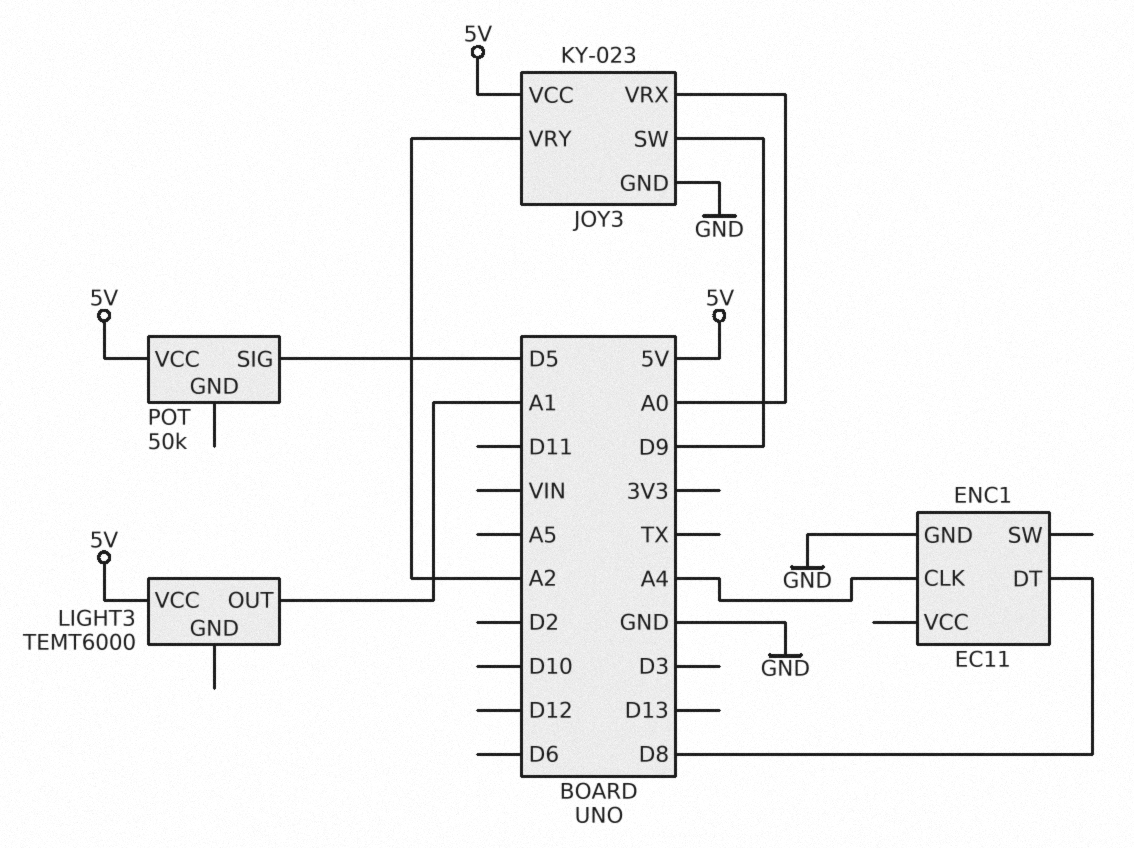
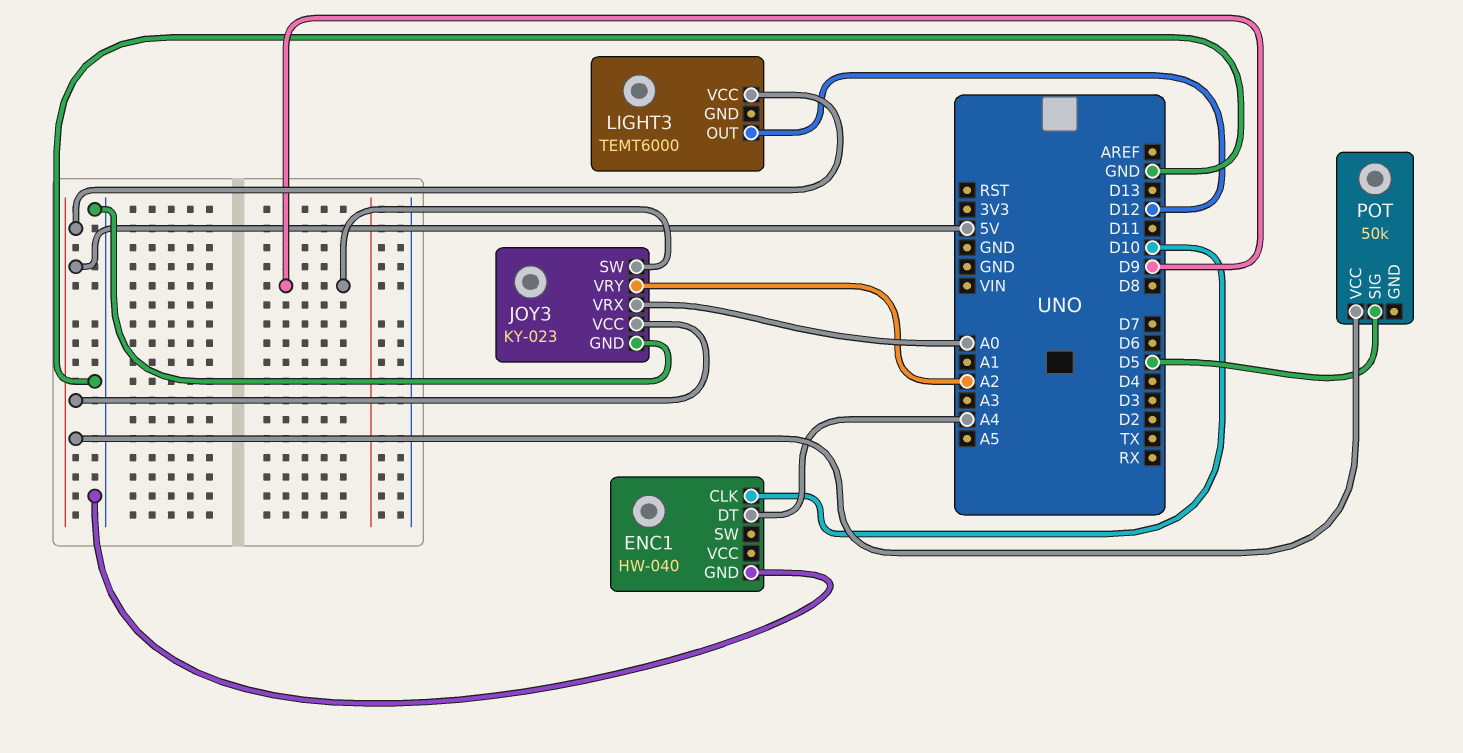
ENC1: EC11 -> HW-040
ENC1 pin CLK: A4 -> D10
ENC1 pin DT: D8 -> A4
LIGHT3 pin OUT: A1 -> D12

